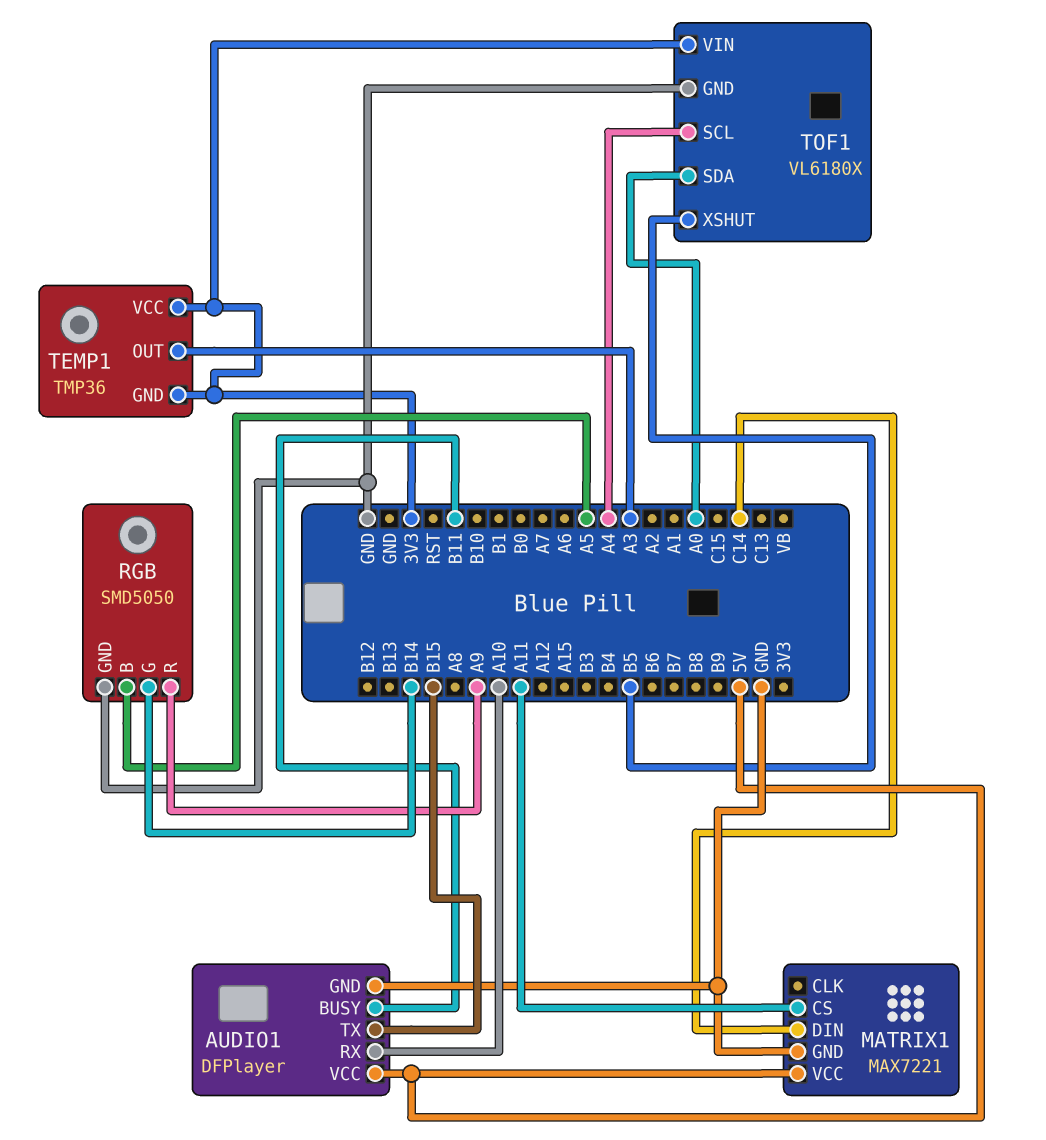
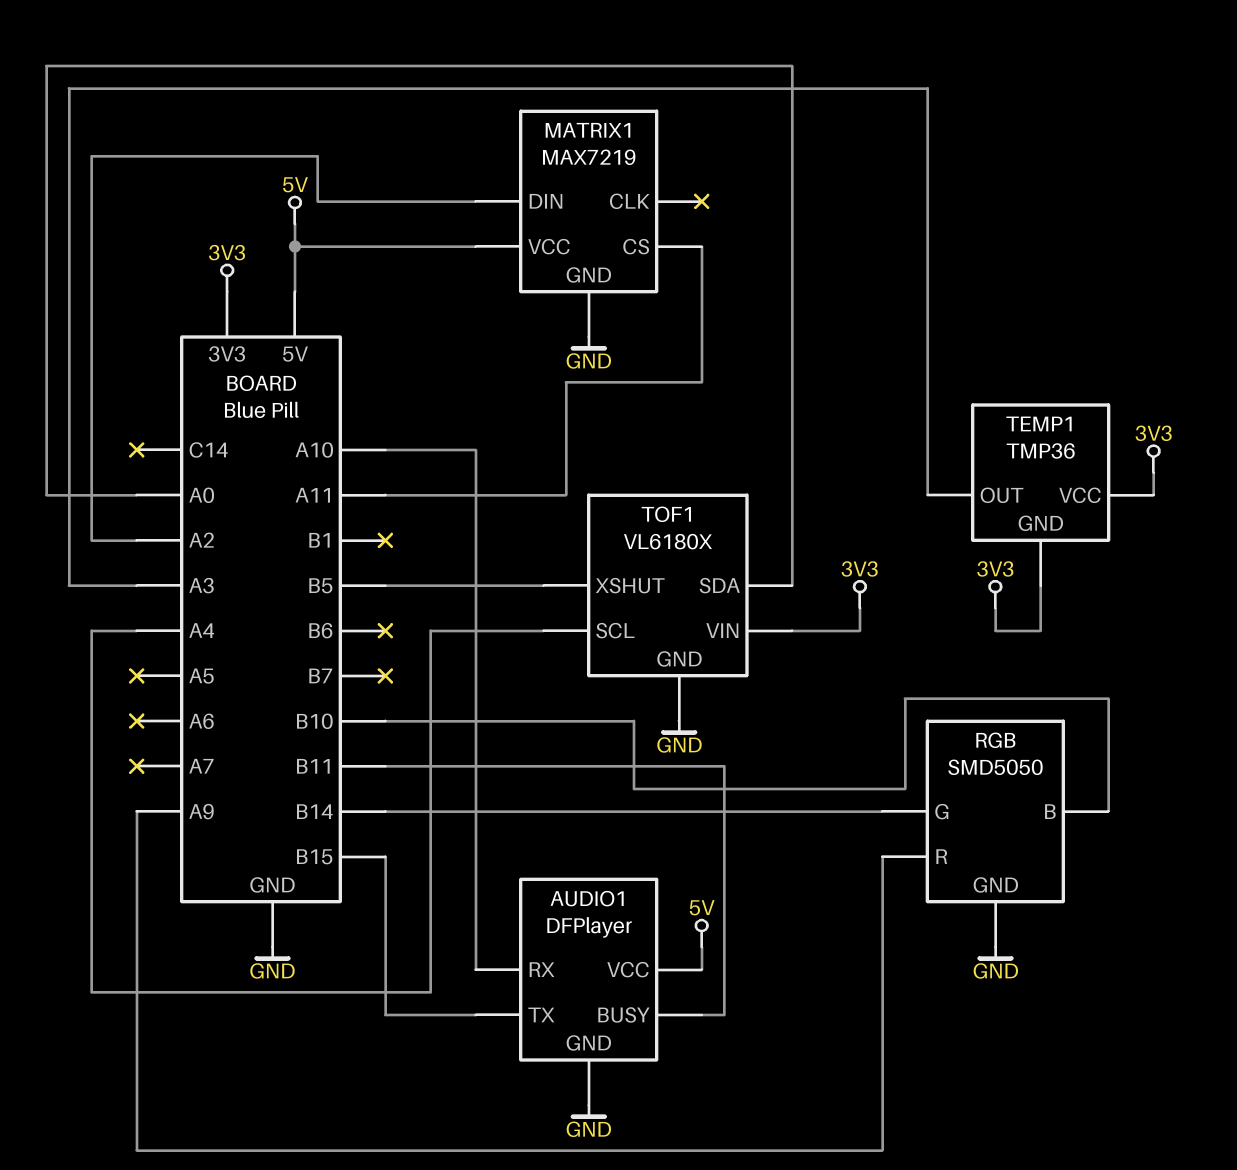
MATRIX1: MAX7221 -> MAX7219
MATRIX1 pin DIN: C14 -> A2
RGB pin B: A5 -> B10

